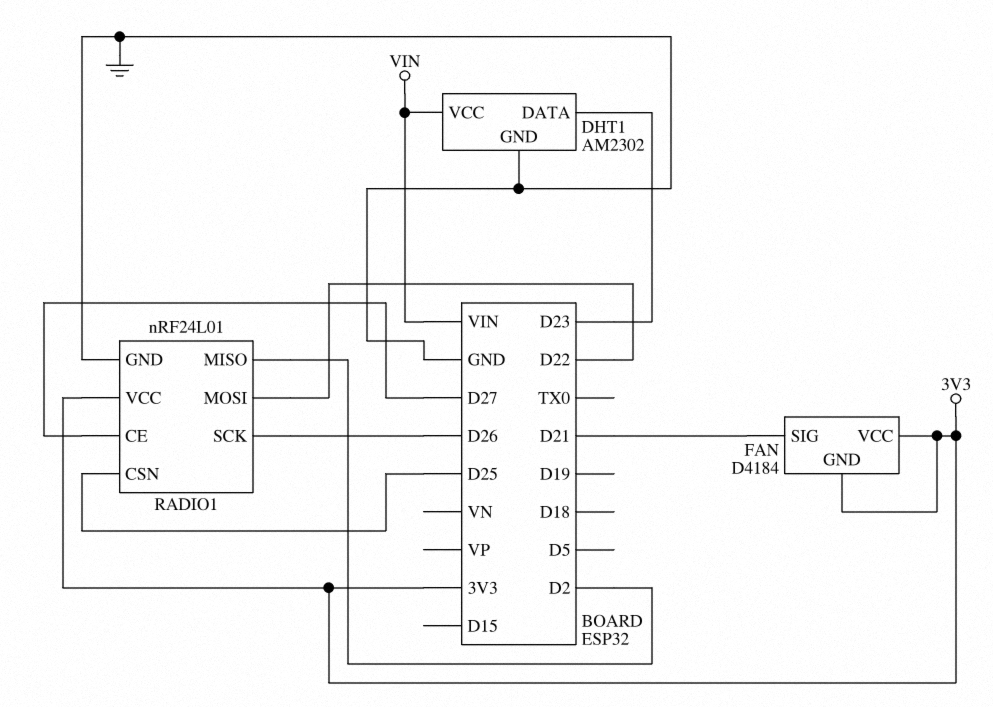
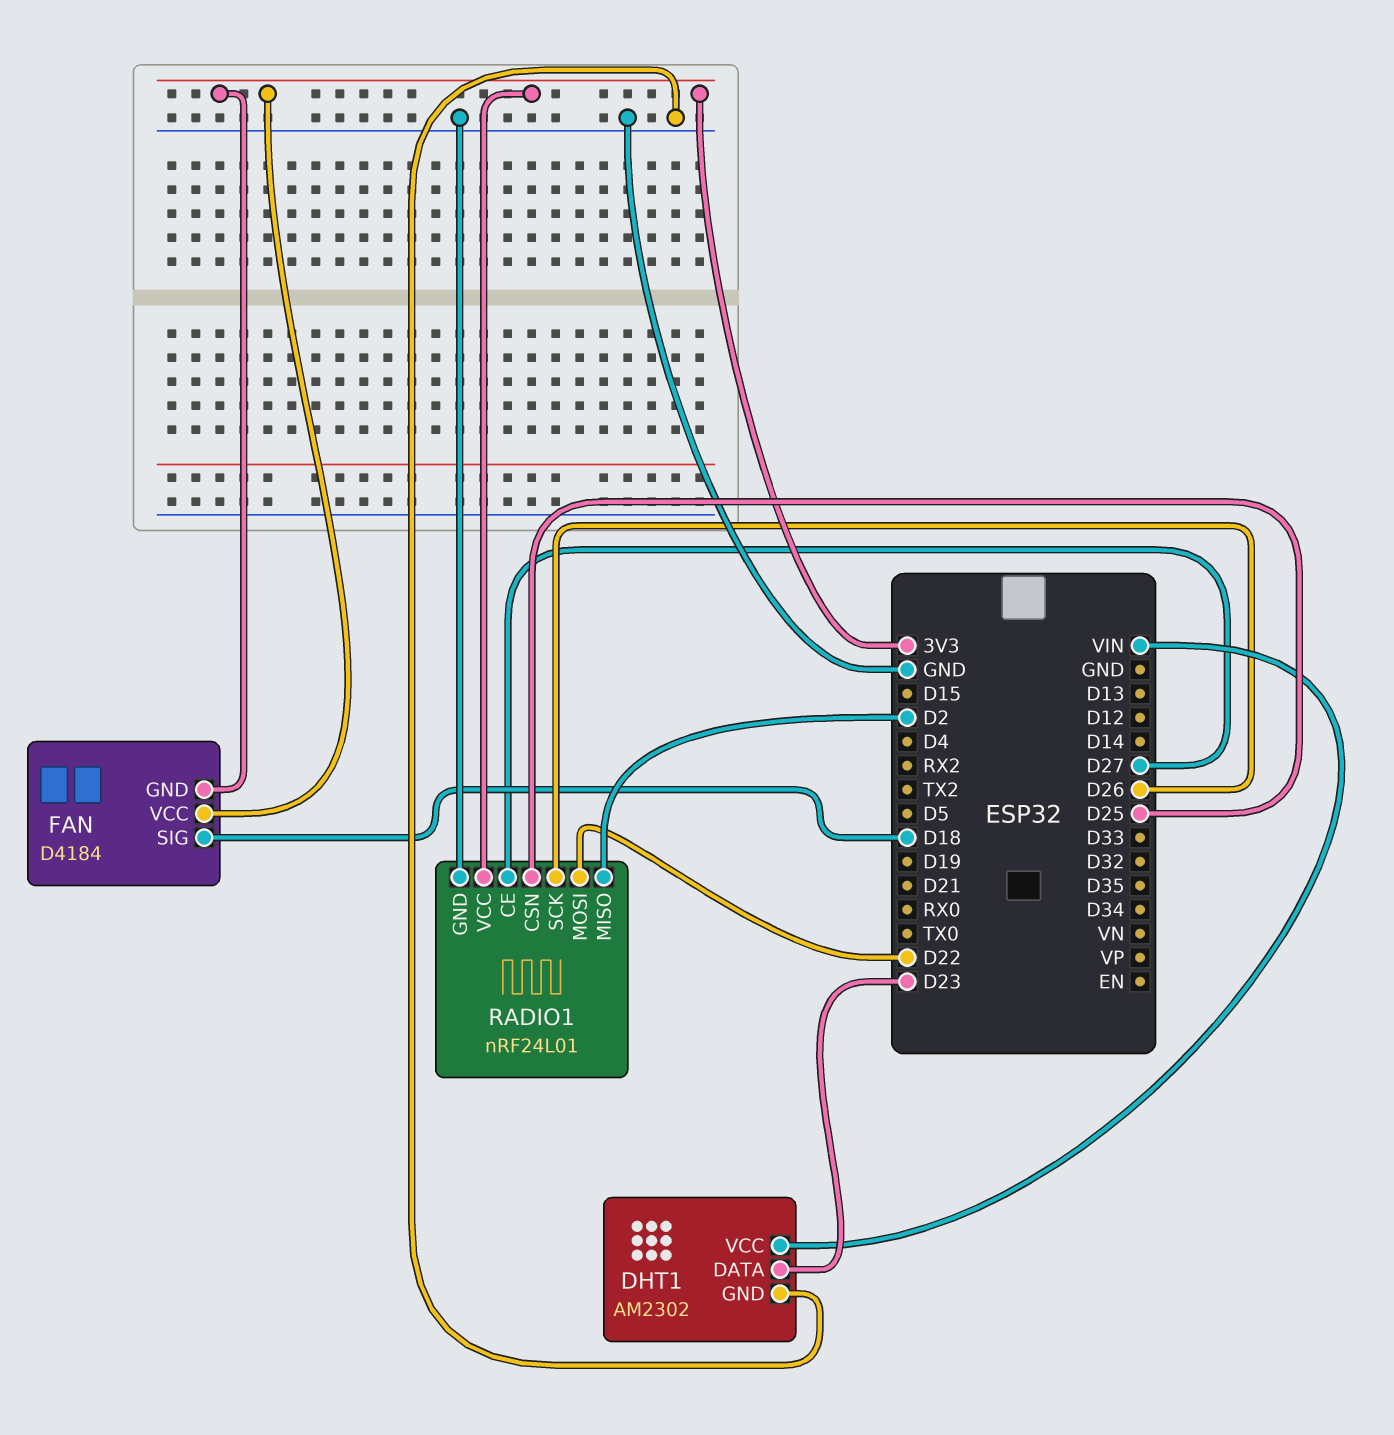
FAN pin SIG: D21 -> D18

